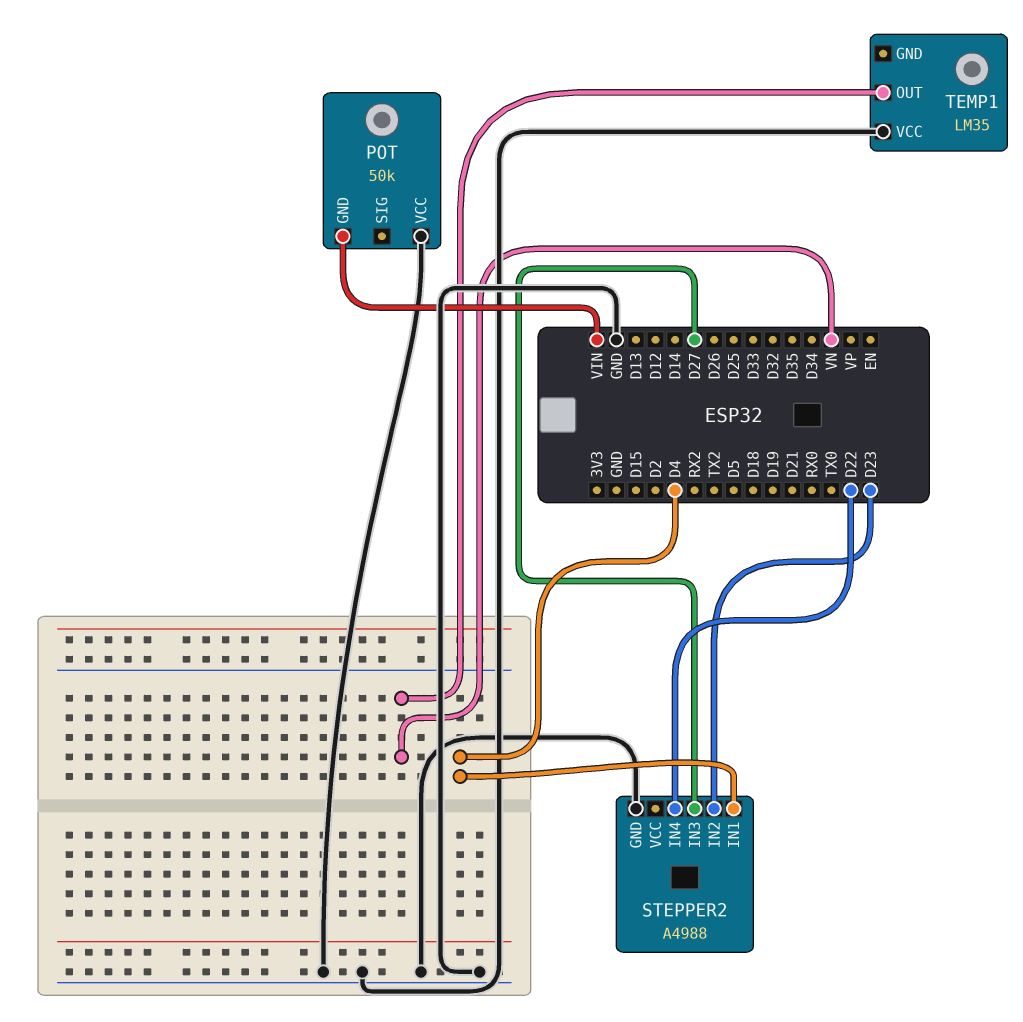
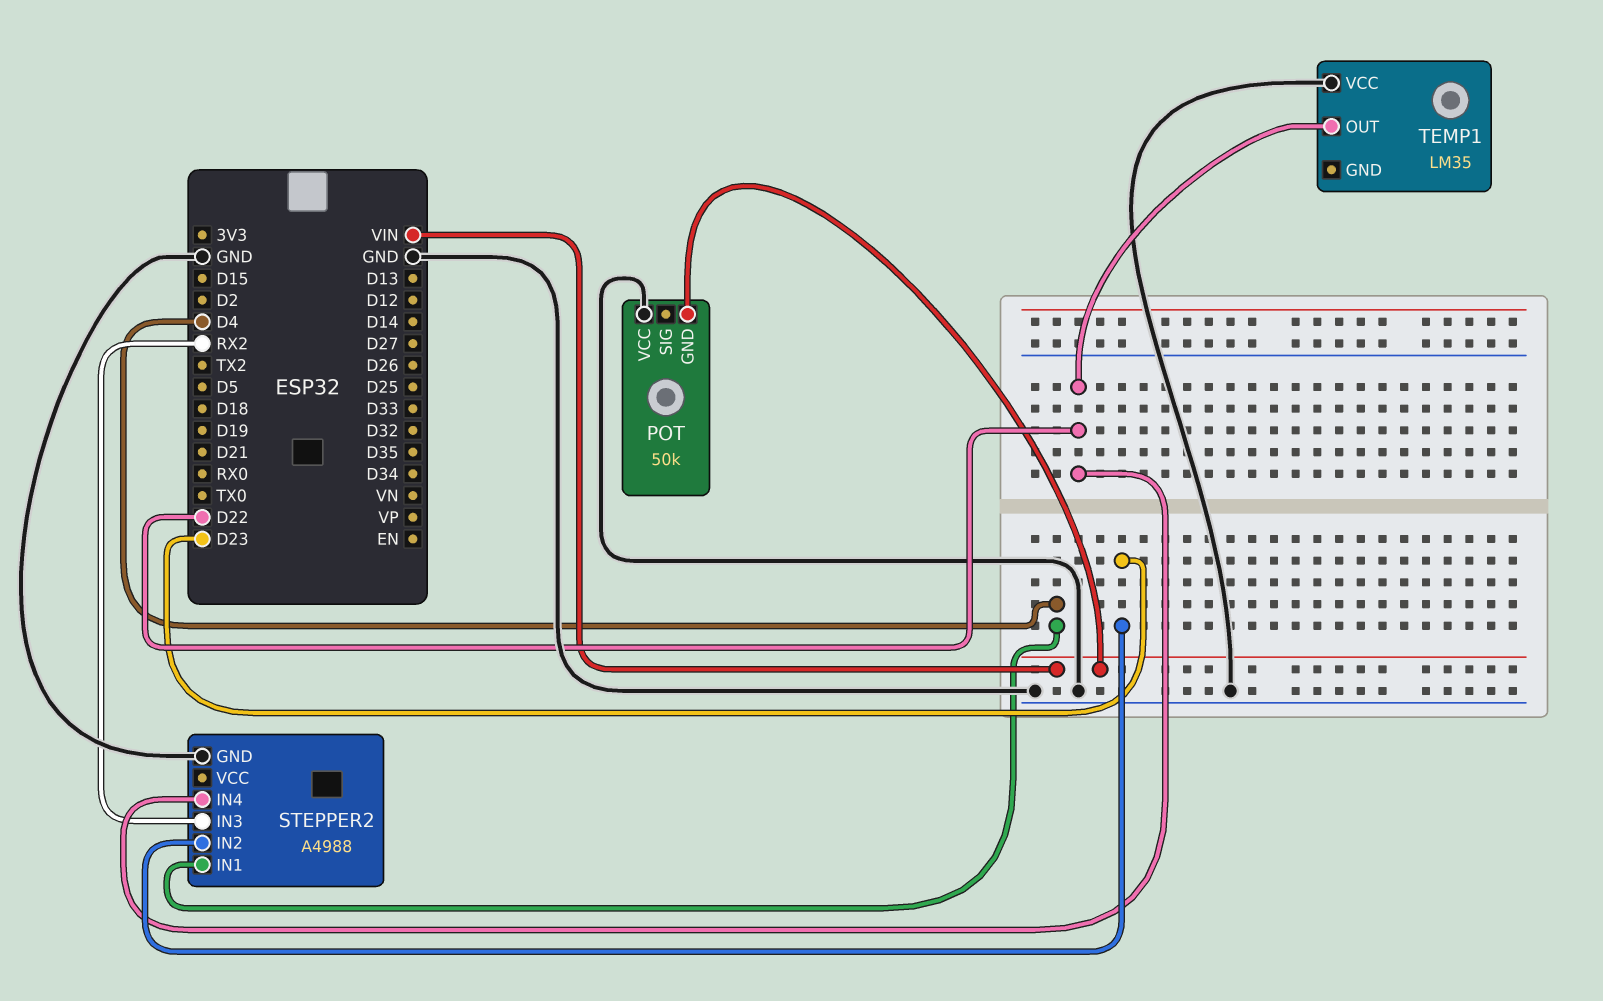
STEPPER2 pin IN3: D27 -> RX2
TEMP1 pin OUT: VN -> D22

